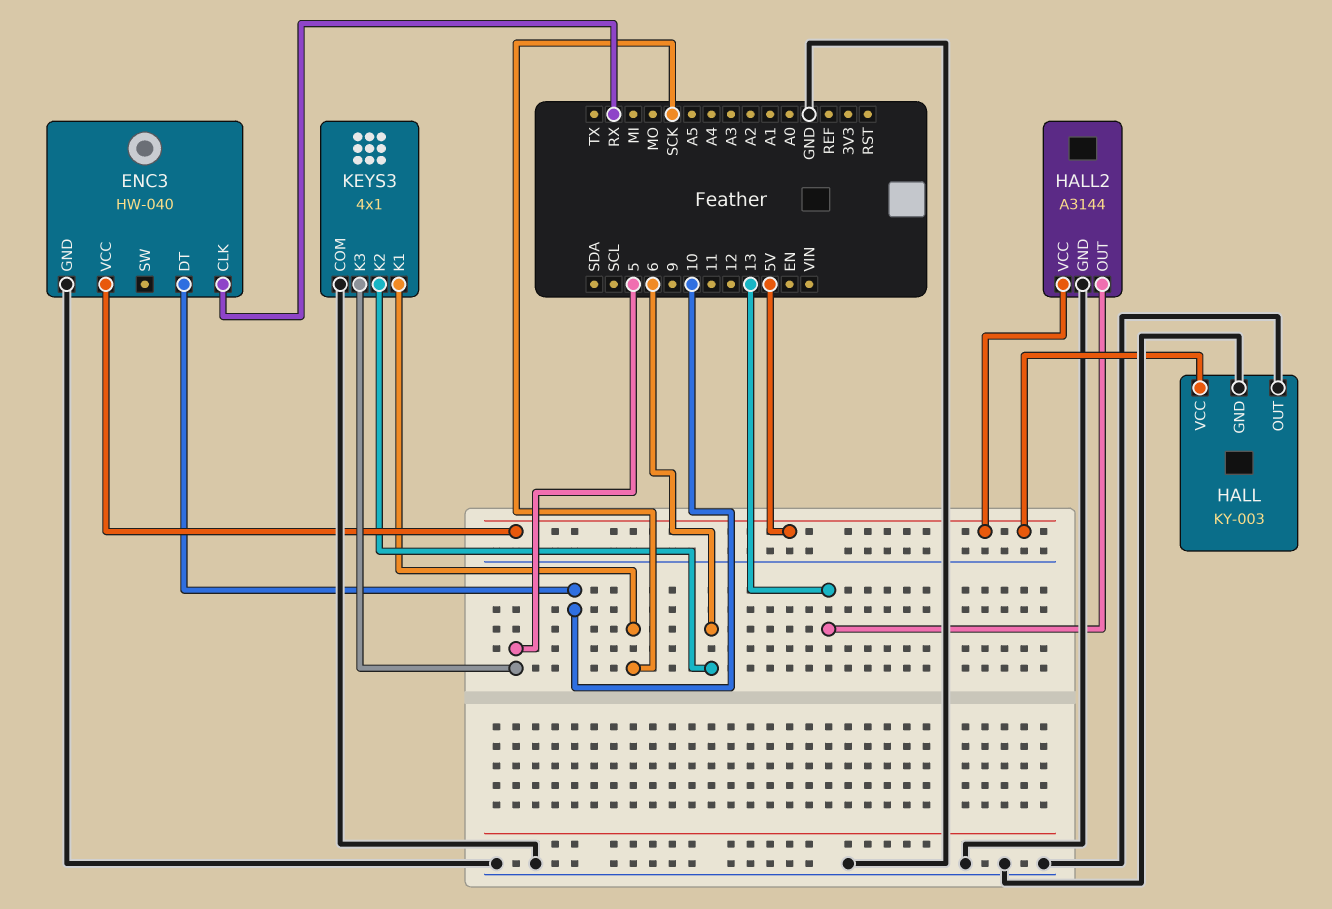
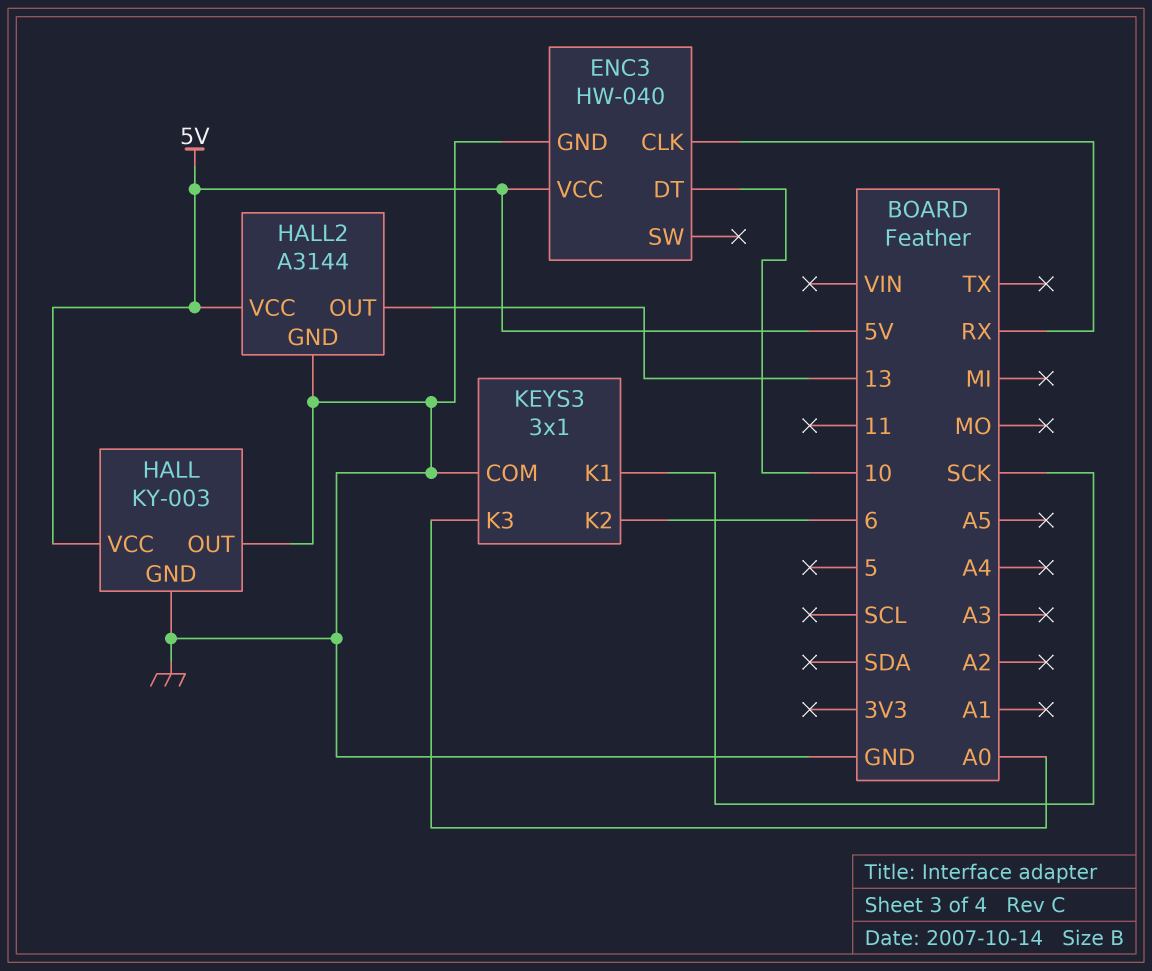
KEYS3: 4x1 -> 3x1
KEYS3 pin K3: 5 -> A0

